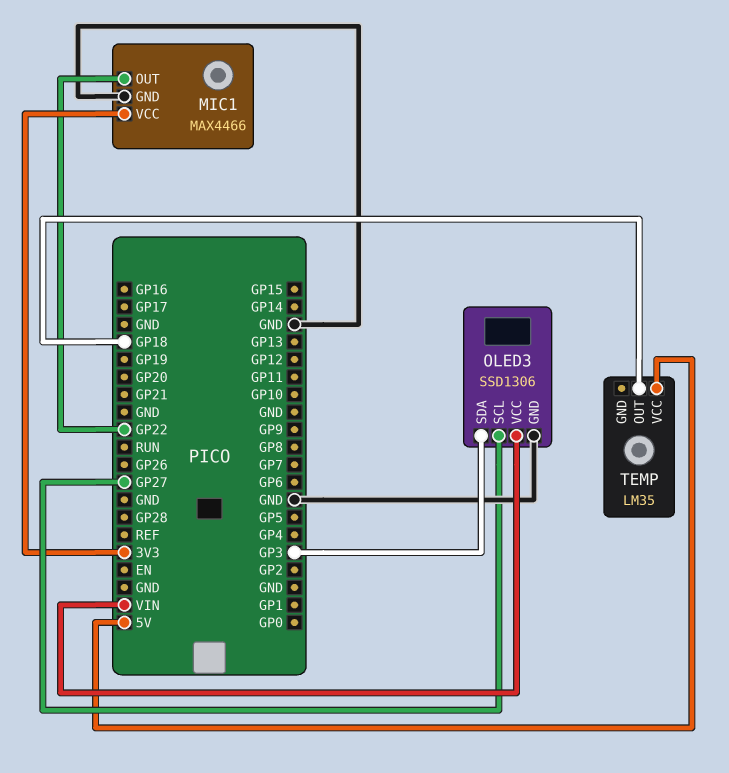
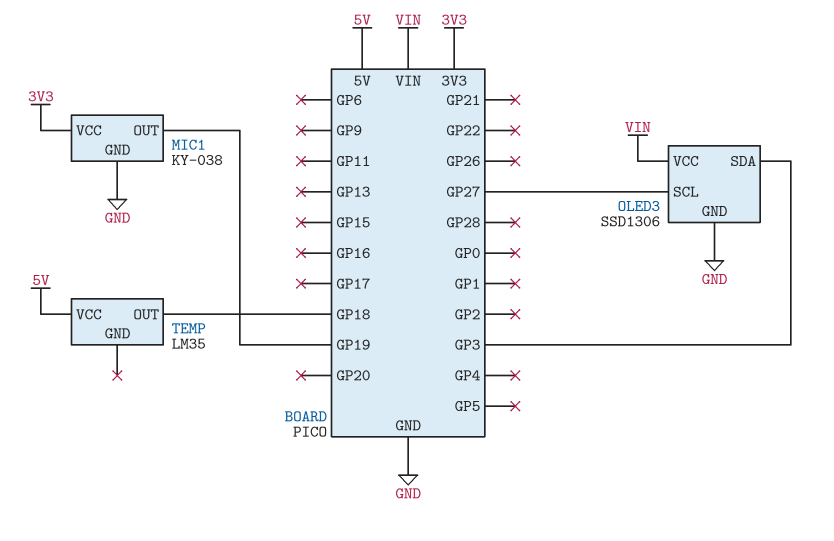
MIC1: MAX4466 -> KY-038
MIC1 pin OUT: GP22 -> GP19

